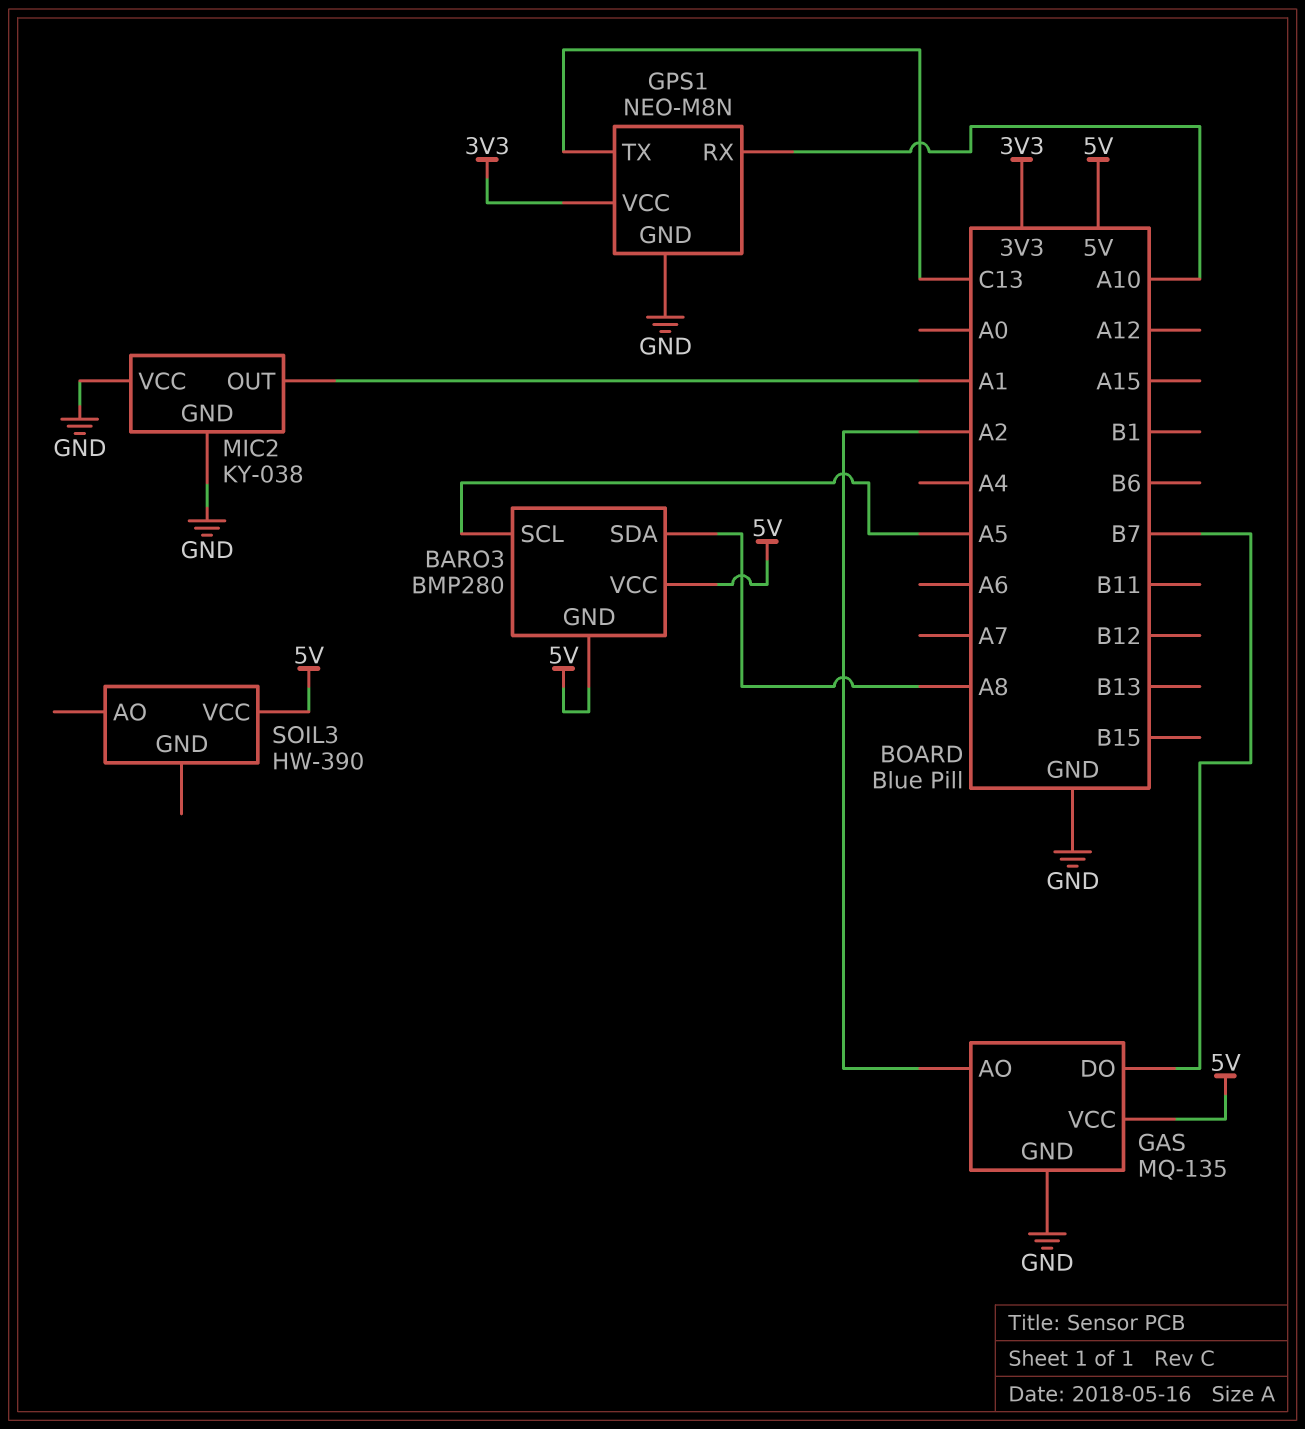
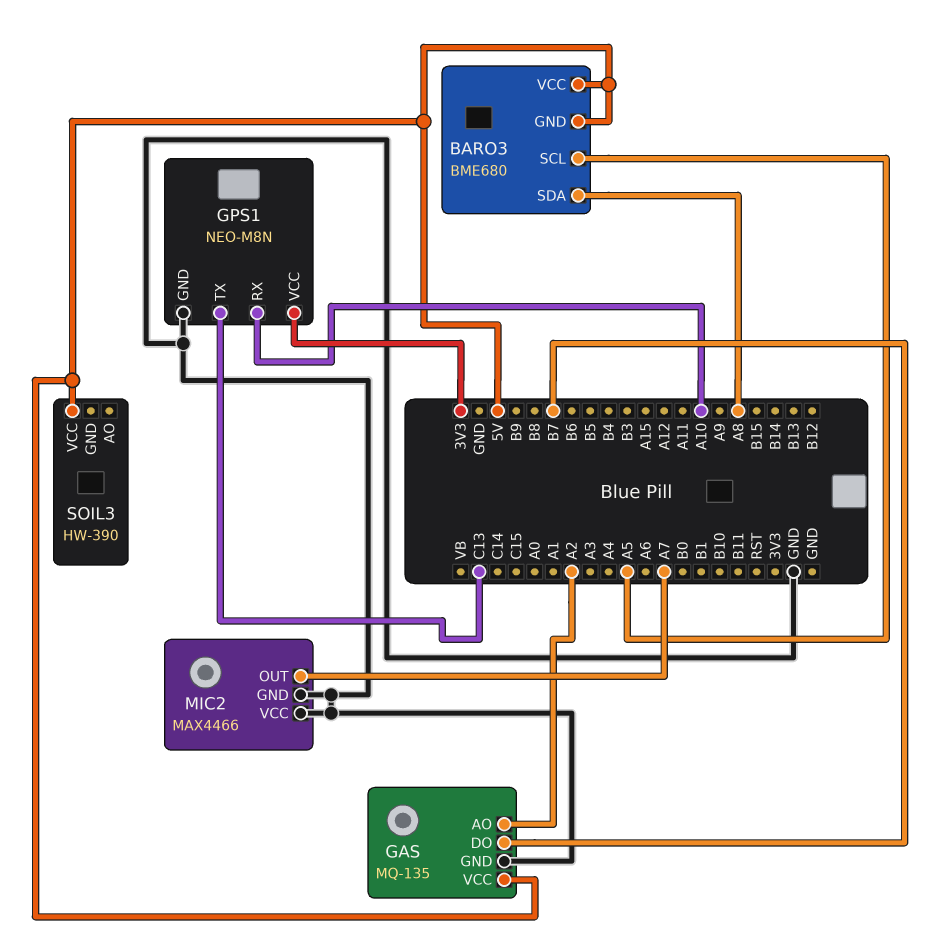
BARO3: BMP280 -> BME680
MIC2: KY-038 -> MAX4466
MIC2 pin OUT: A1 -> A7

